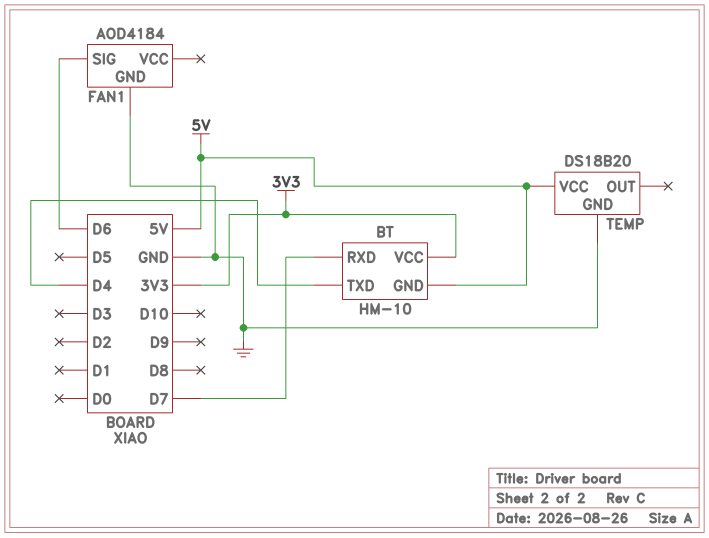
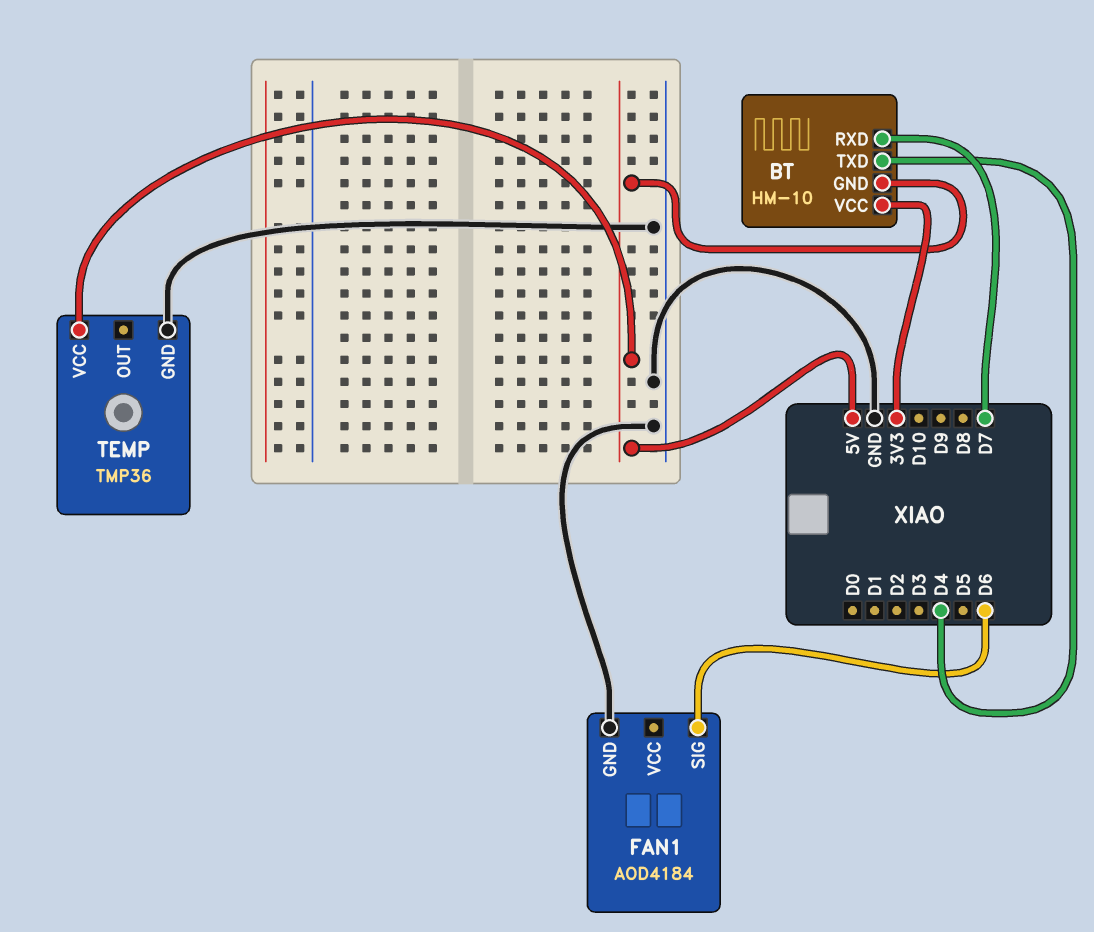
TEMP: DS18B20 -> TMP36

